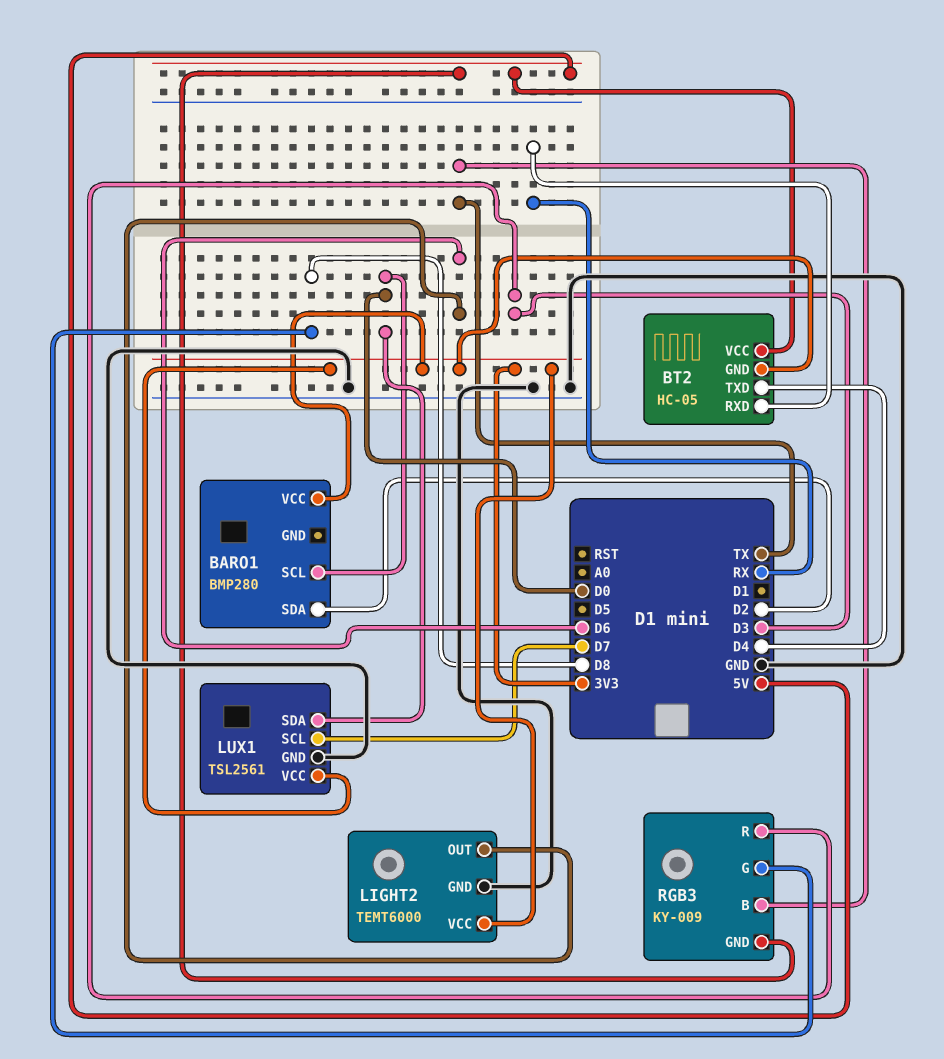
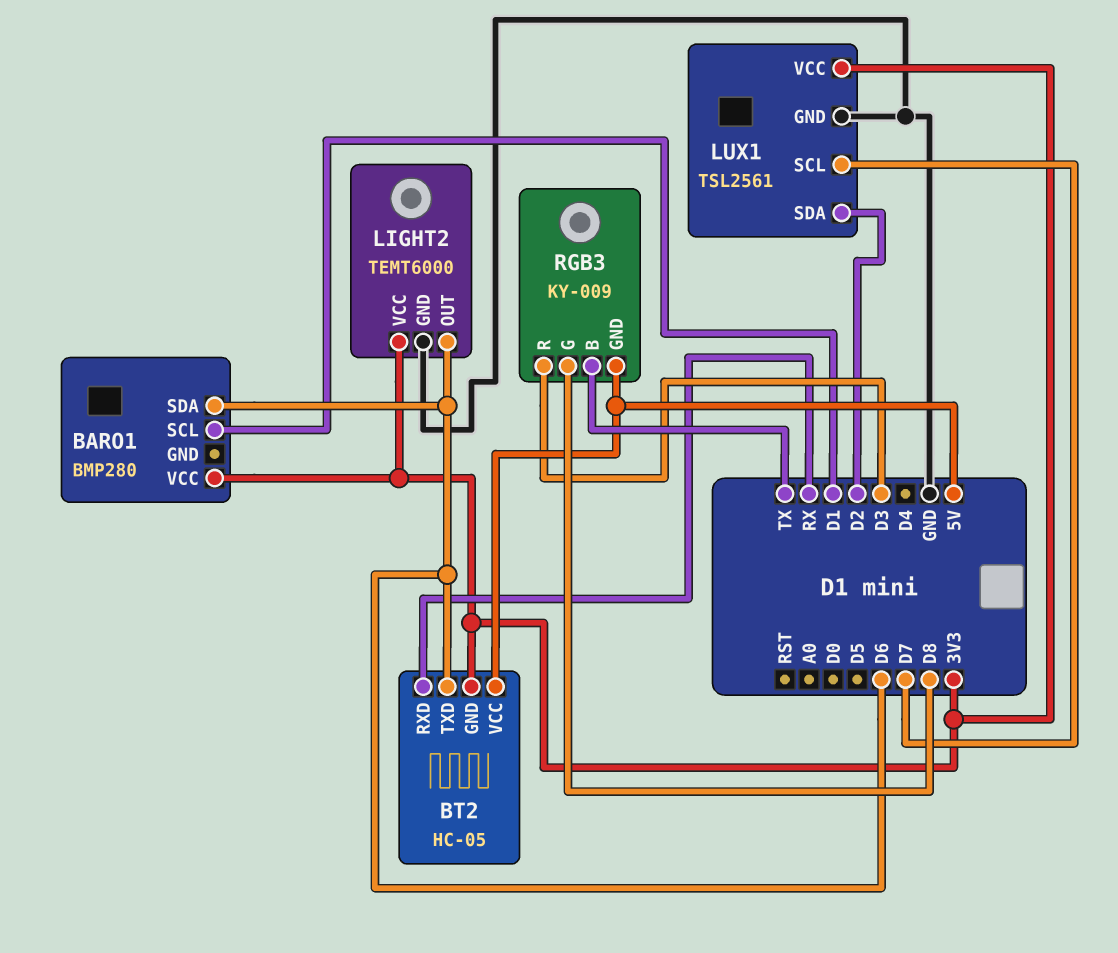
BARO1 pin SCL: D0 -> D1
BARO1 pin SDA: D2 -> D6
BT2 pin TXD: D4 -> D6
LUX1 pin SDA: D0 -> D2

